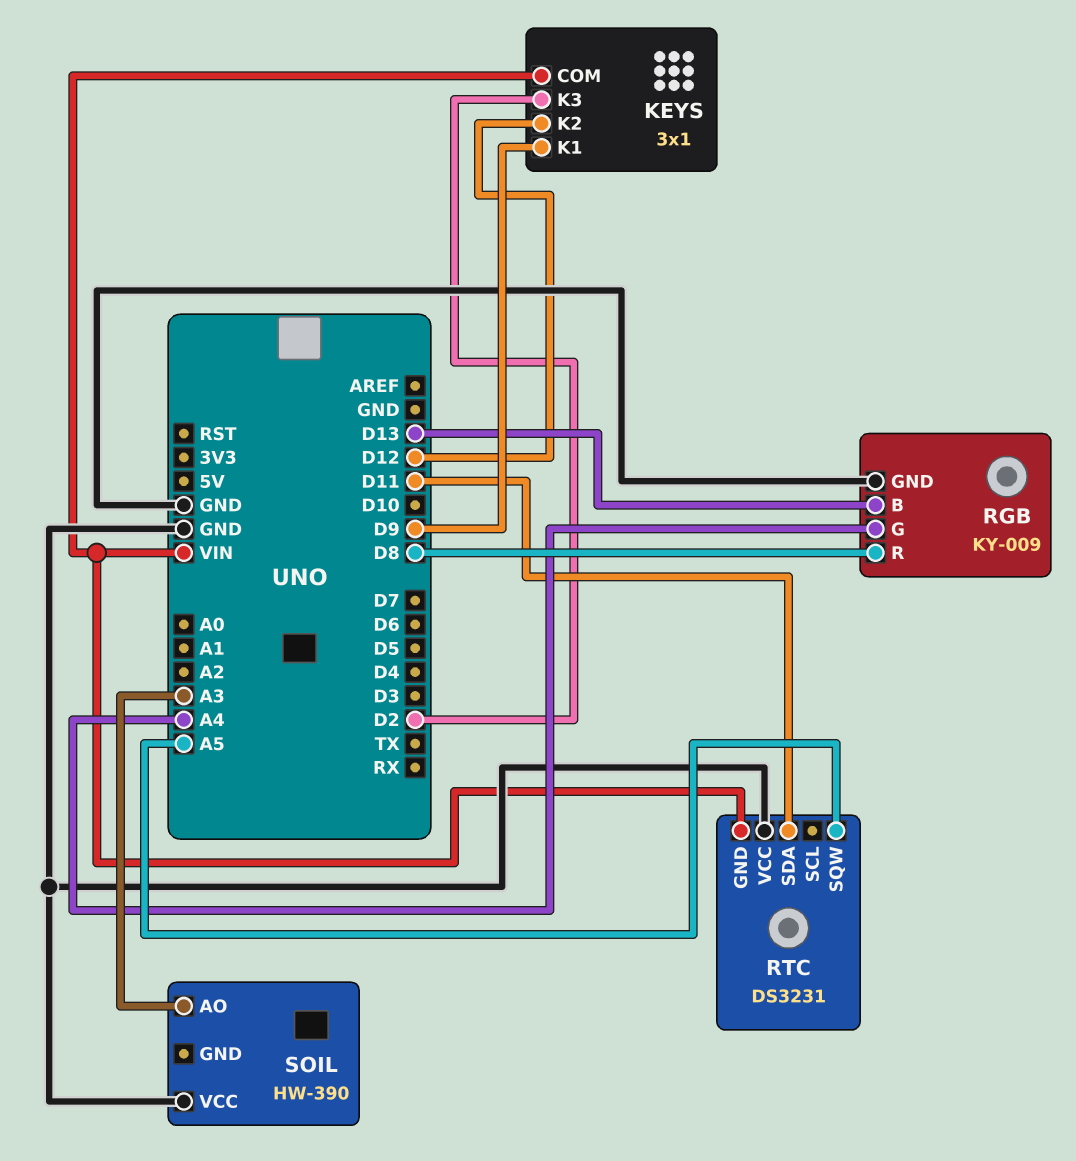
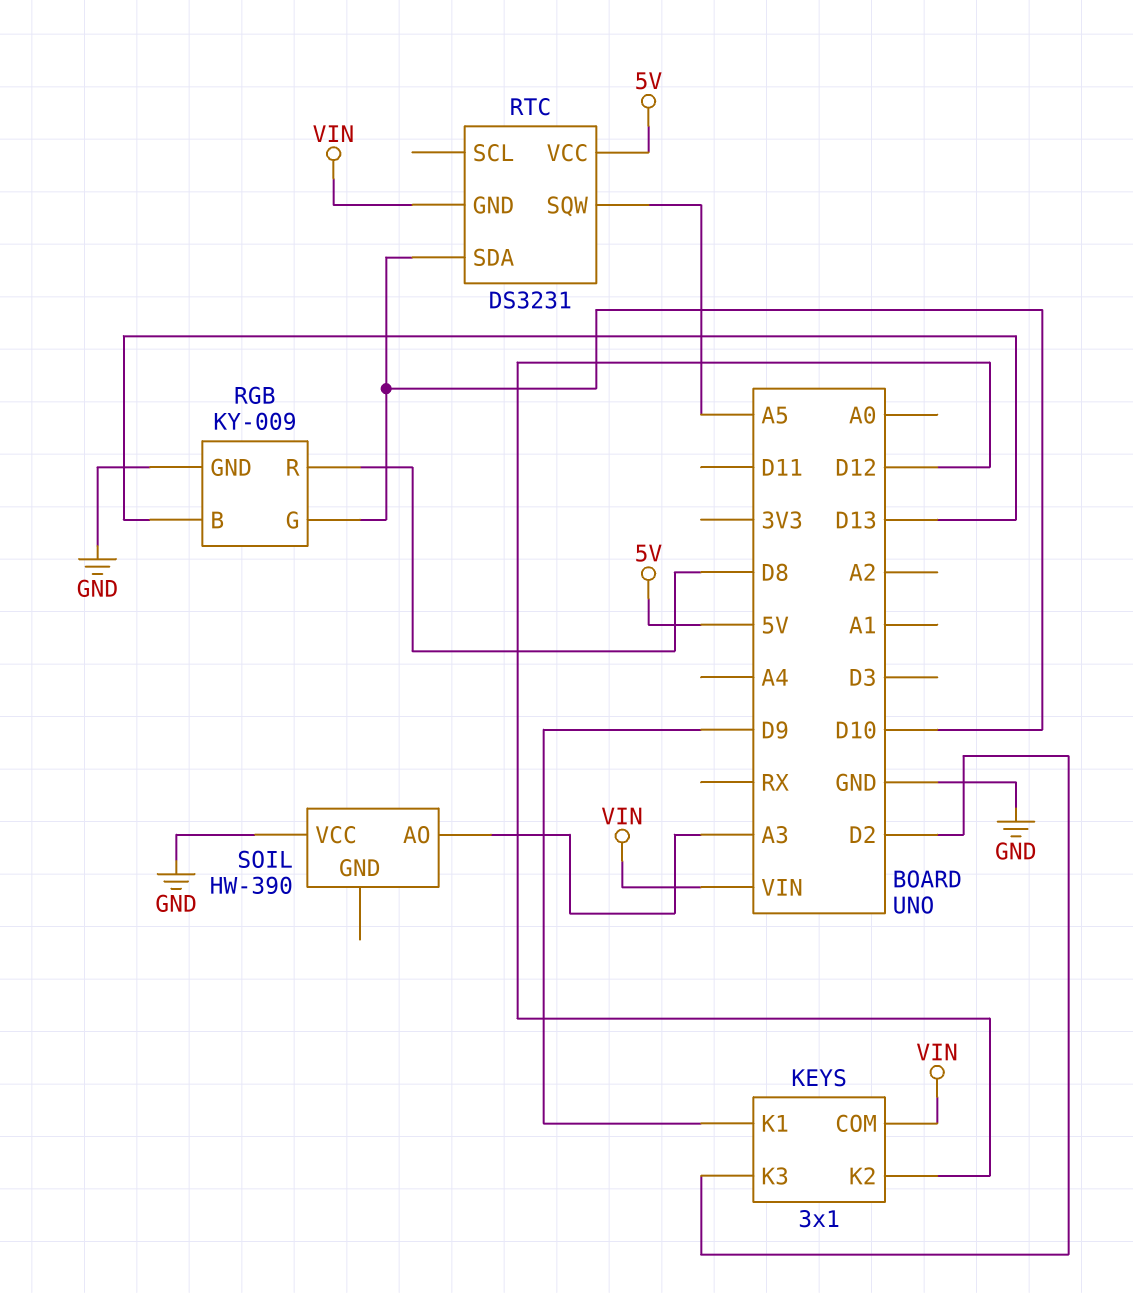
RGB pin G: A4 -> D10
RTC pin SDA: D11 -> D10
RTC pin VCC: GND -> 5V

